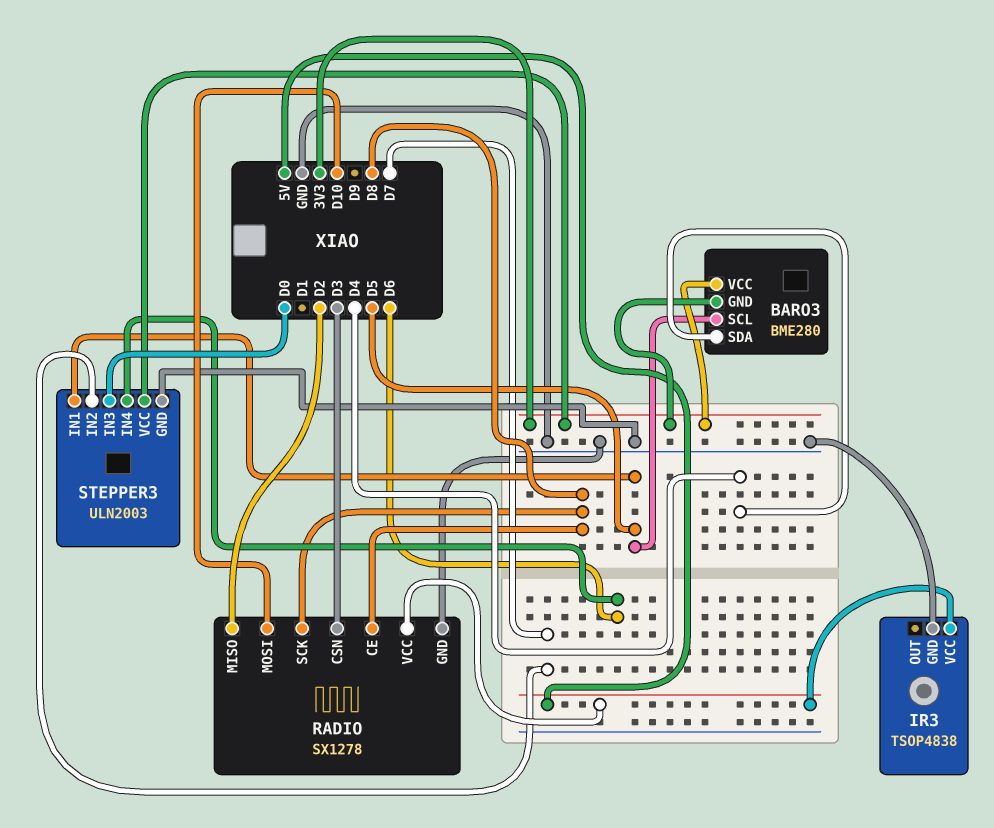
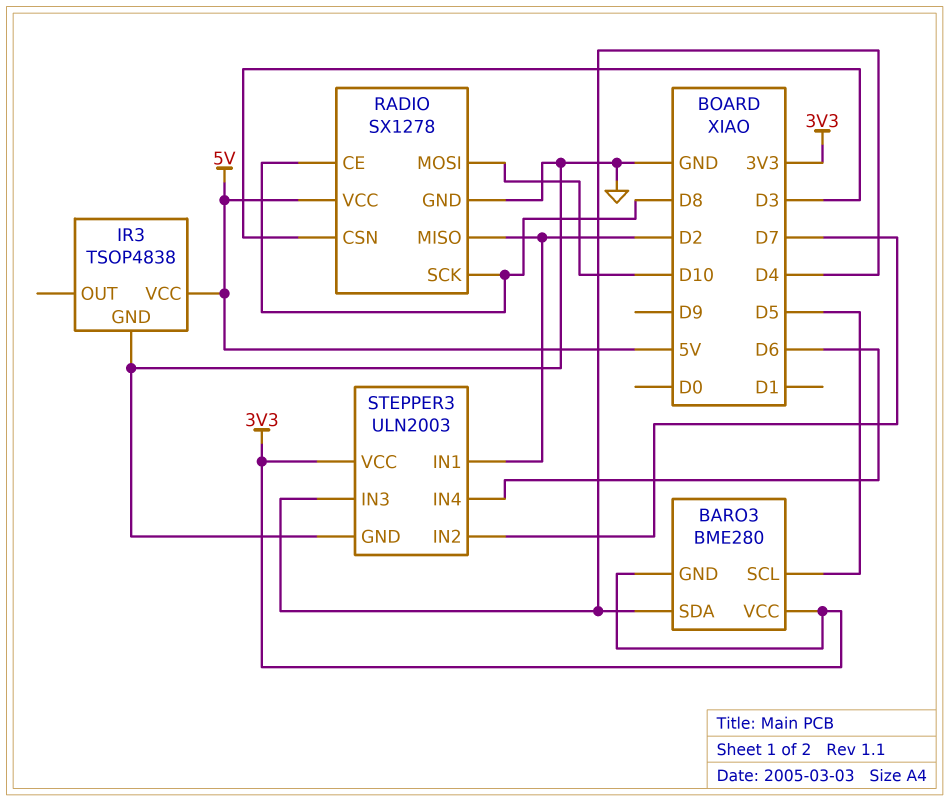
STEPPER3 pin IN1: D5 -> D2
STEPPER3 pin IN3: D0 -> D4

